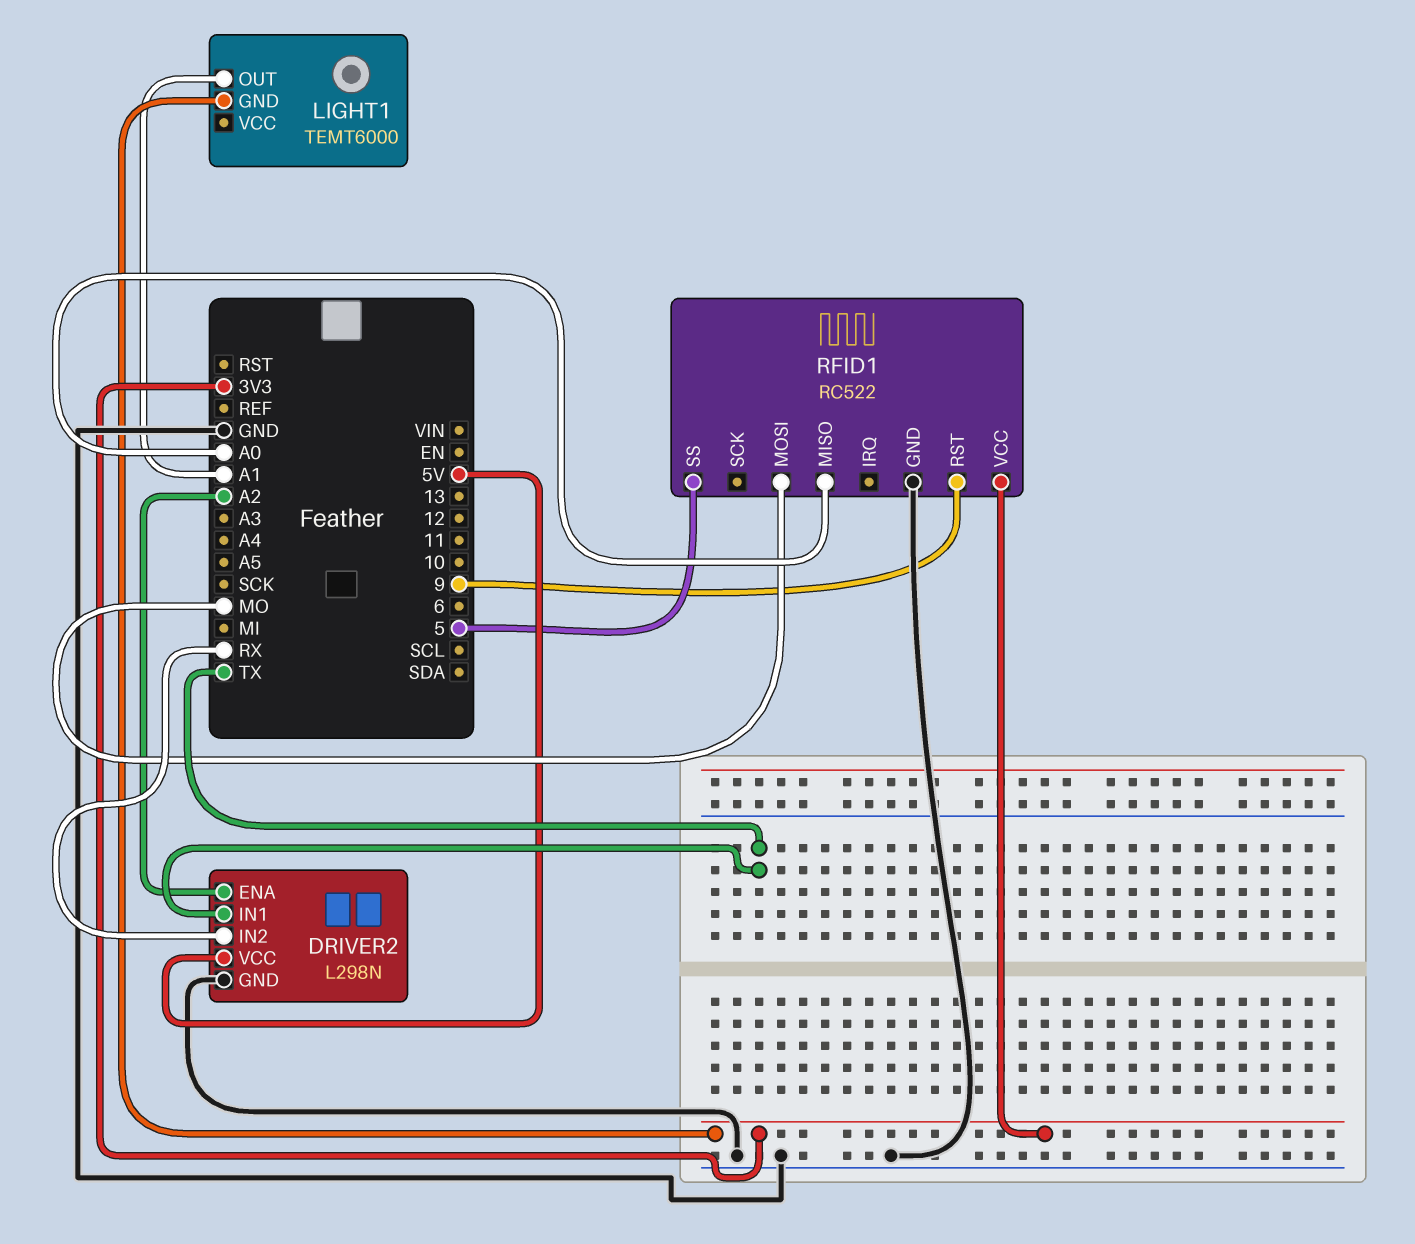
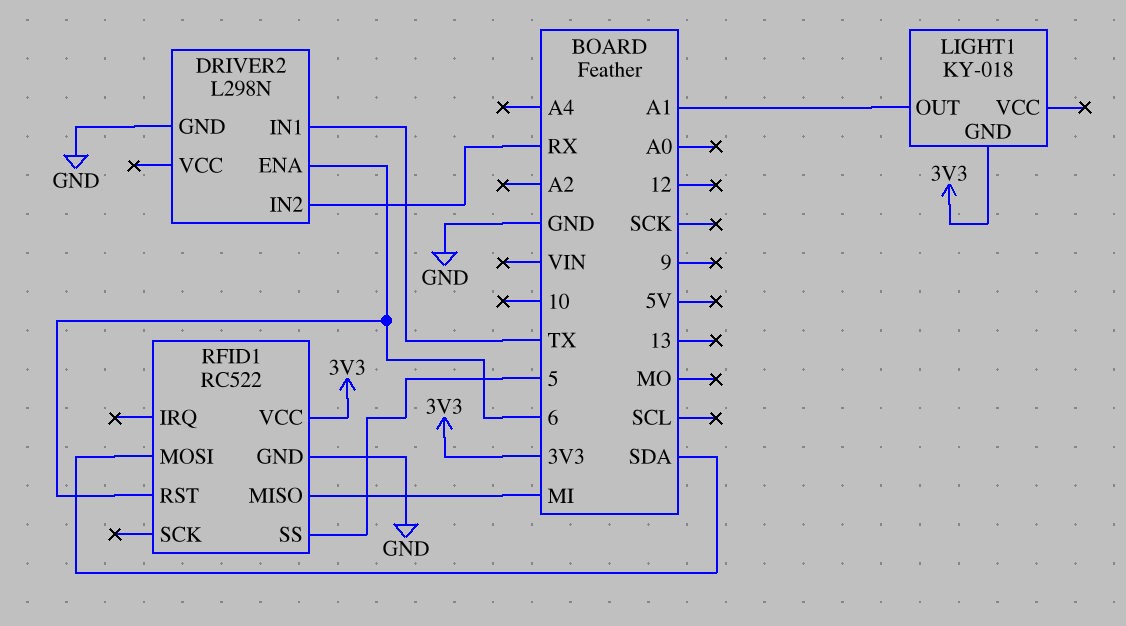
DRIVER2 pin ENA: A2 -> 6
DRIVER2 pin VCC: 5V -> none
LIGHT1: TEMT6000 -> KY-018
RFID1 pin MISO: A0 -> MI
RFID1 pin MOSI: MO -> SDA
RFID1 pin RST: 9 -> 6

